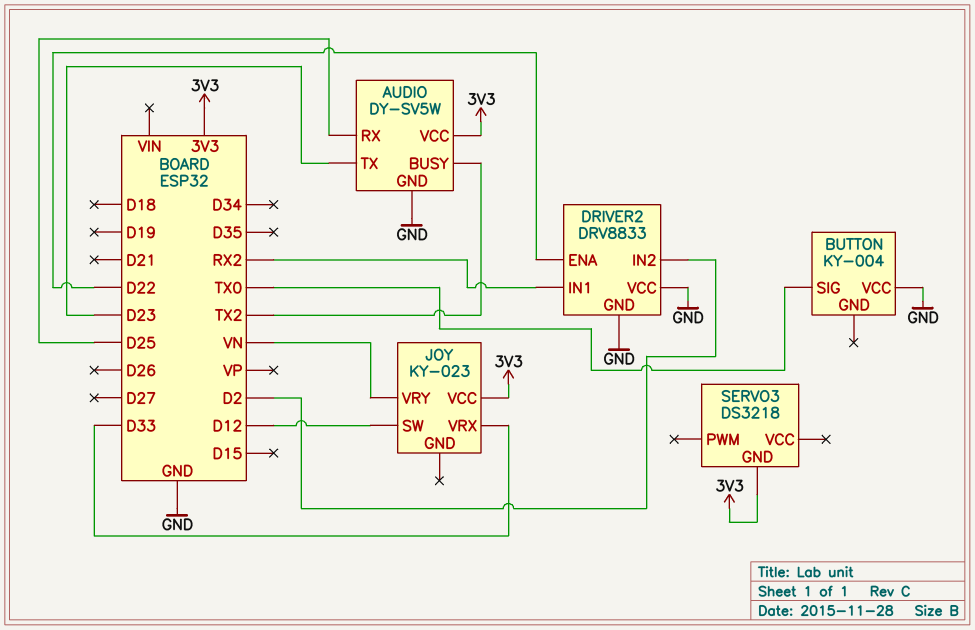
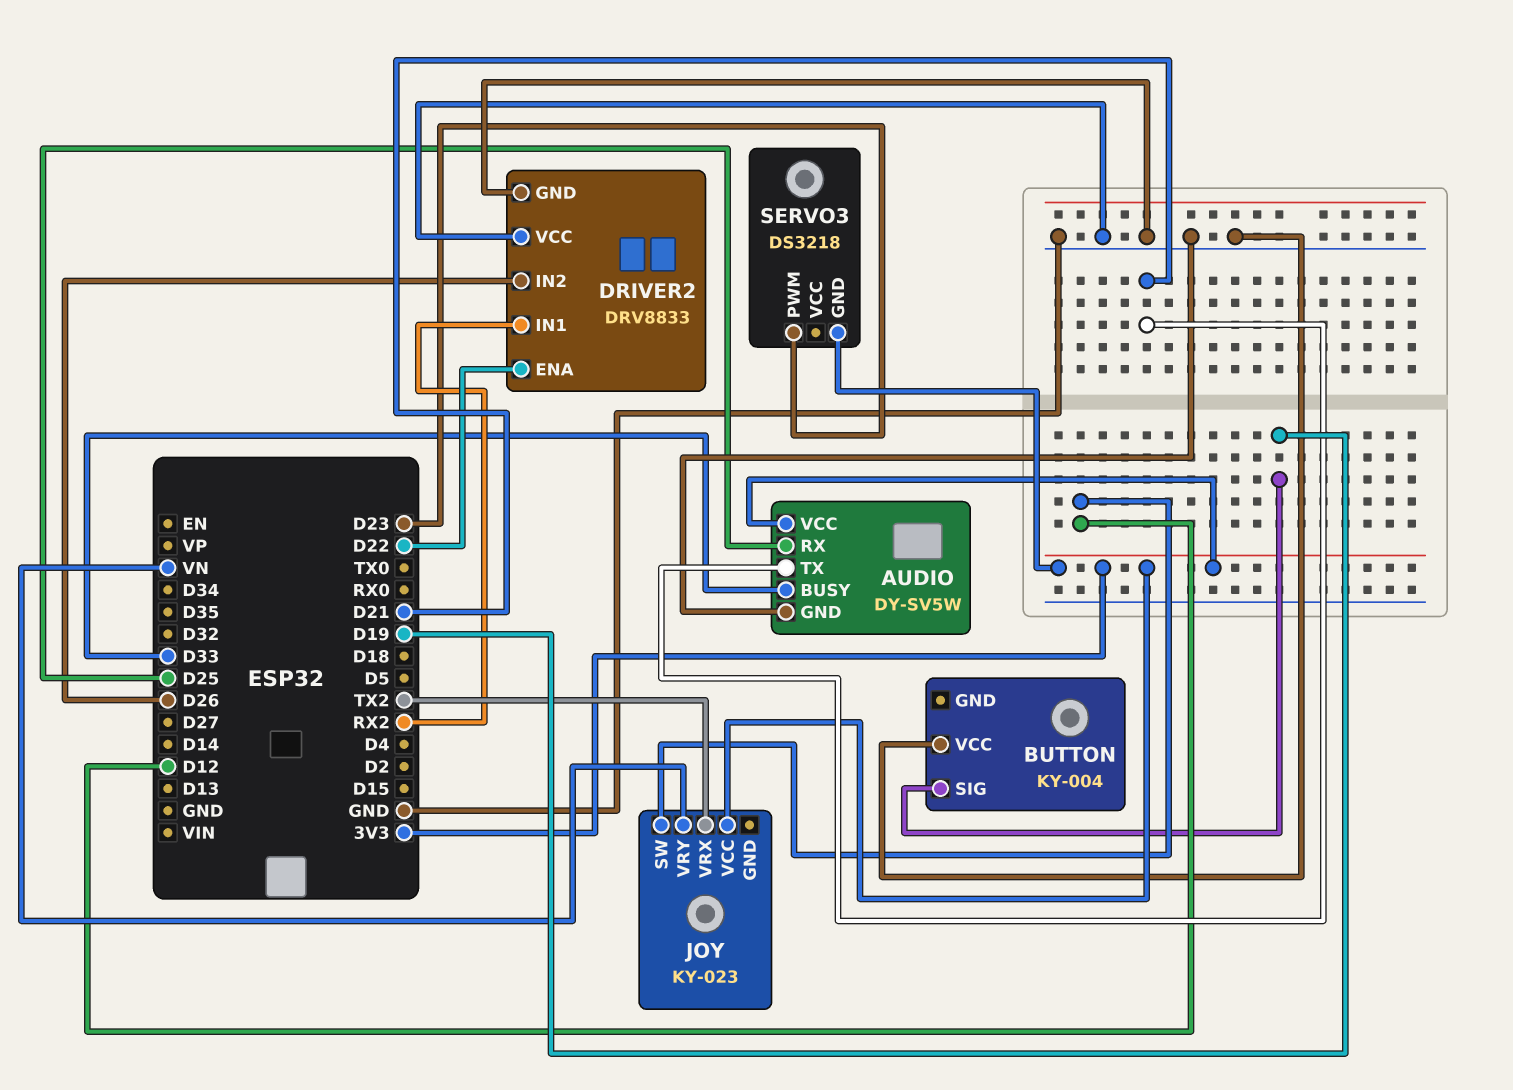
AUDIO pin BUSY: TX2 -> D33
AUDIO pin TX: D23 -> D21
BUTTON pin SIG: TX0 -> D19
DRIVER2 pin IN2: D2 -> D26
JOY pin VRX: D33 -> TX2
SERVO3 pin PWM: none -> D23

